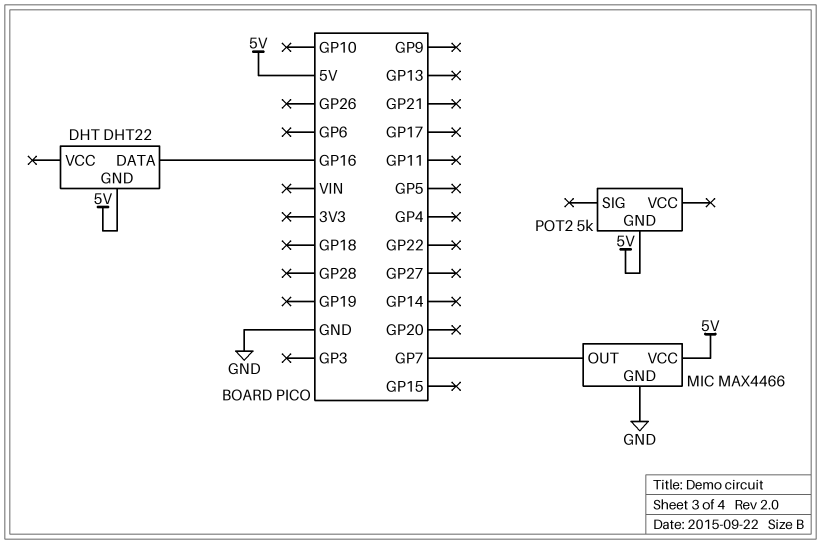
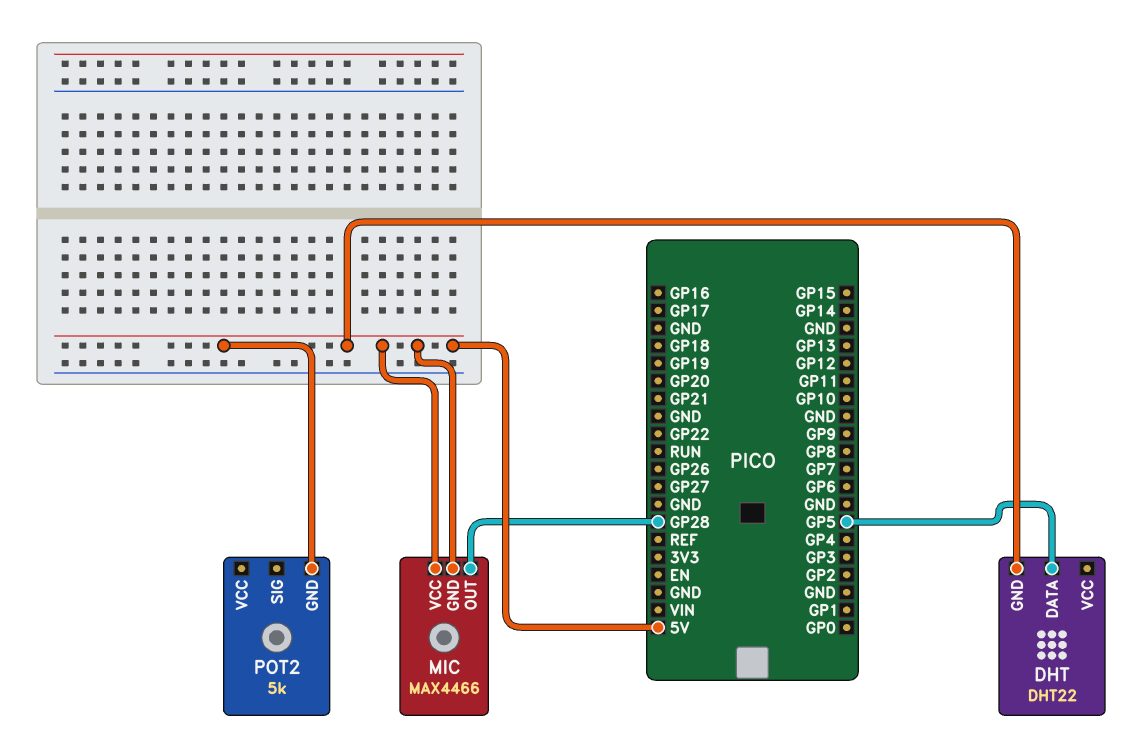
DHT pin DATA: GP16 -> GP5
MIC pin GND: GND -> 5V
MIC pin OUT: GP7 -> GP28

